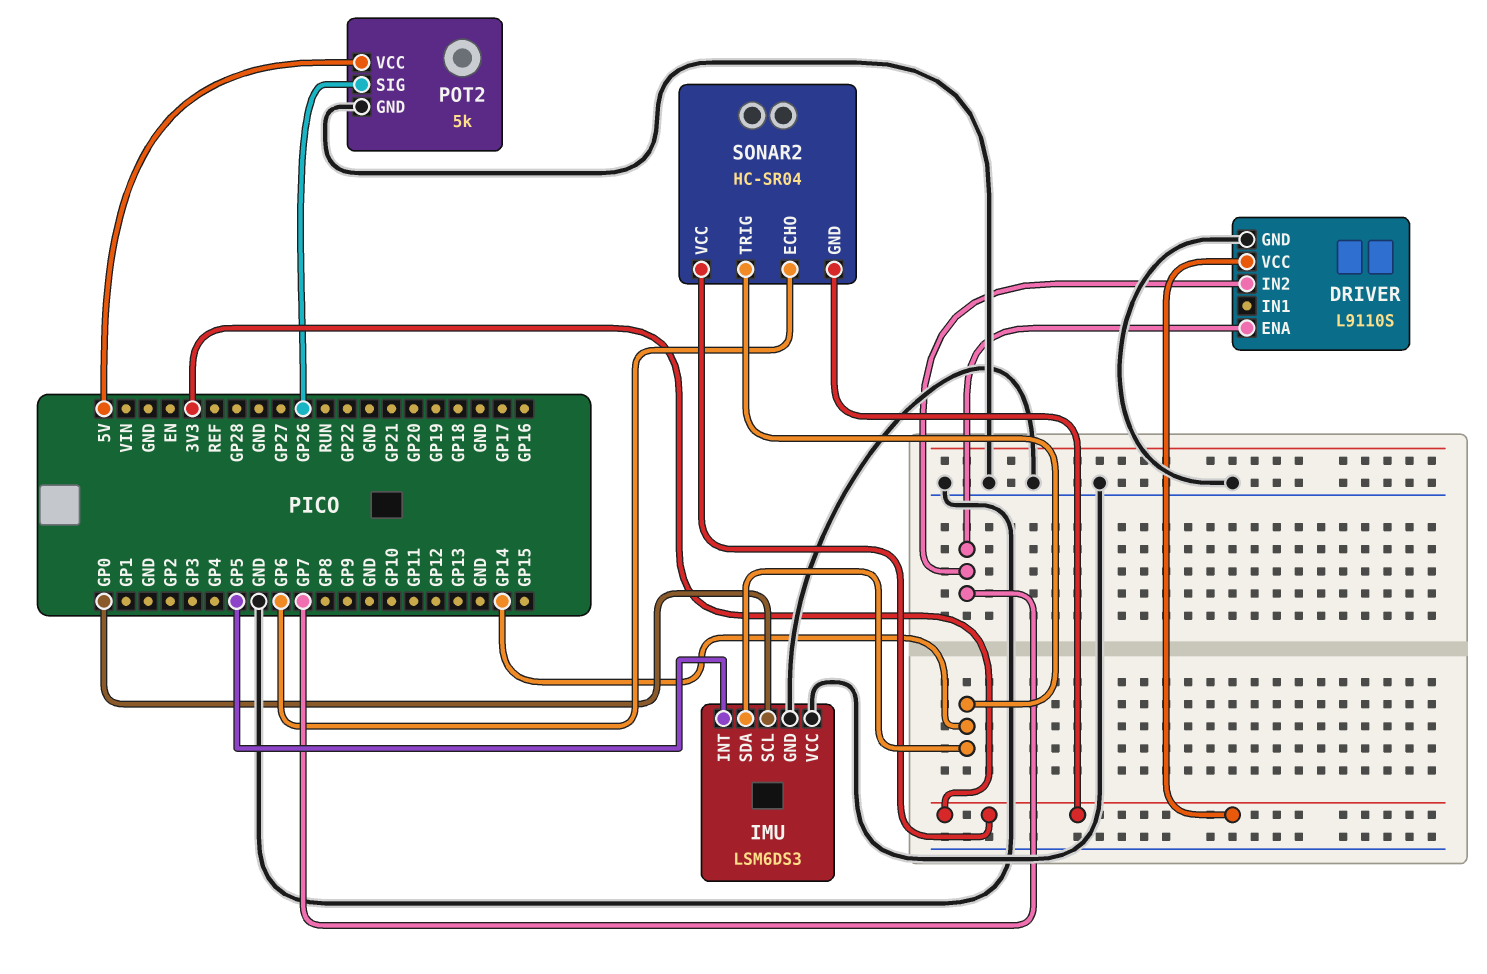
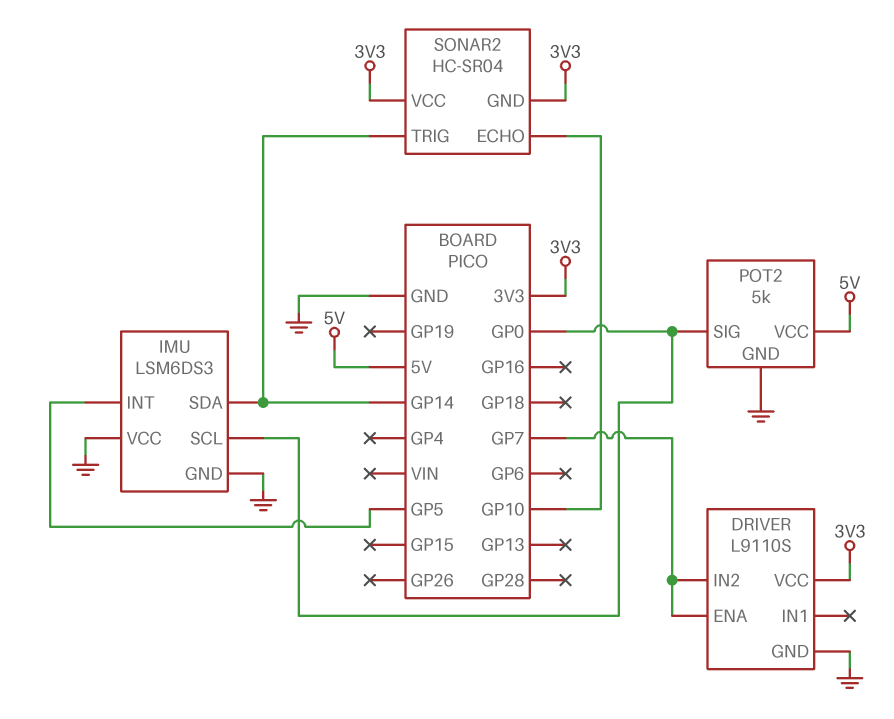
POT2 pin SIG: GP26 -> GP0
SONAR2 pin ECHO: GP6 -> GP10

